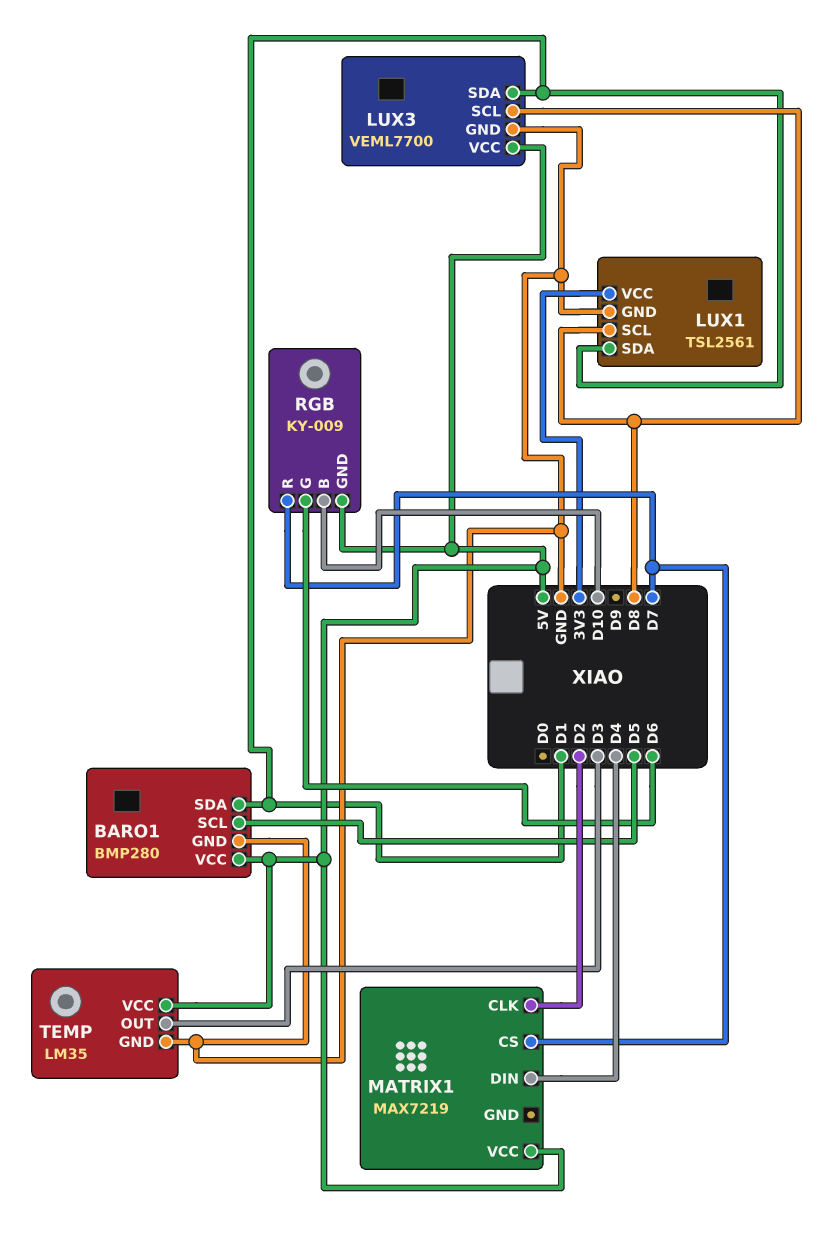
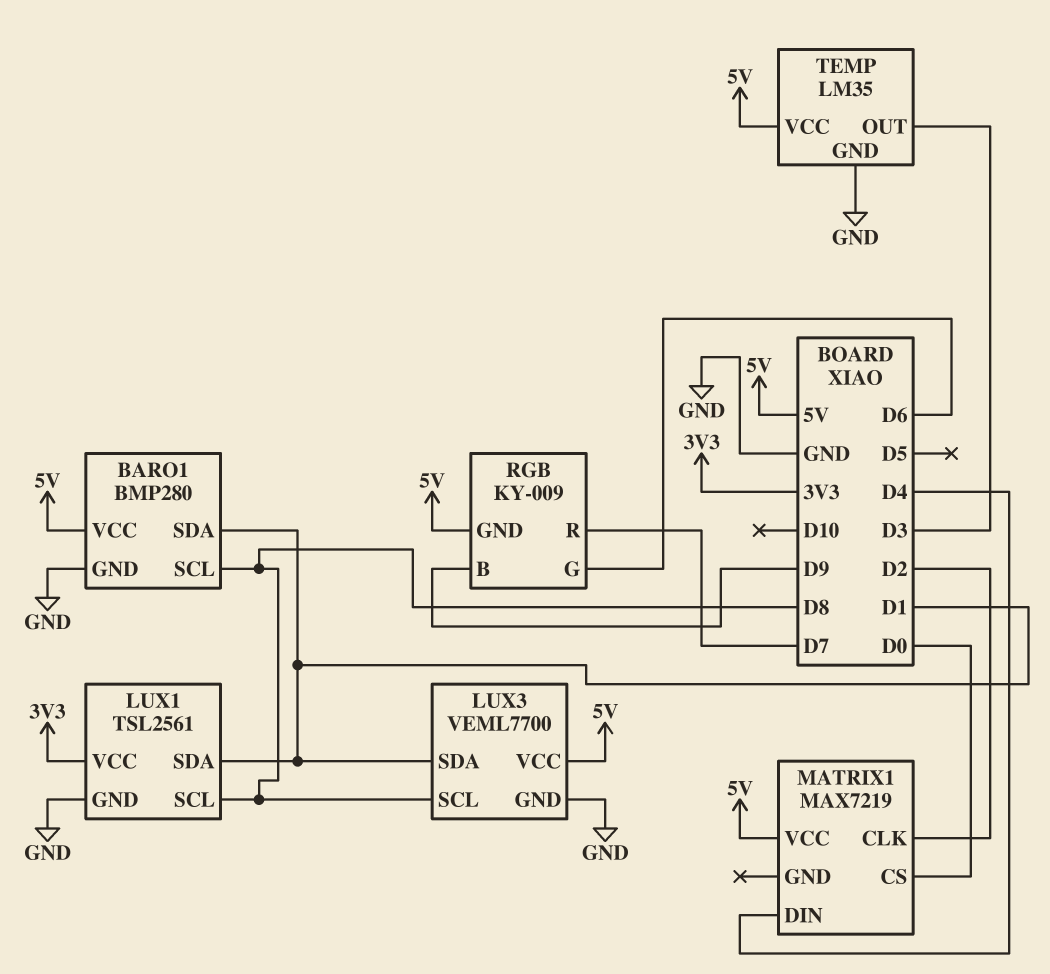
BARO1 pin SCL: D5 -> D8
MATRIX1 pin CS: D7 -> D0
RGB pin B: D10 -> D9

